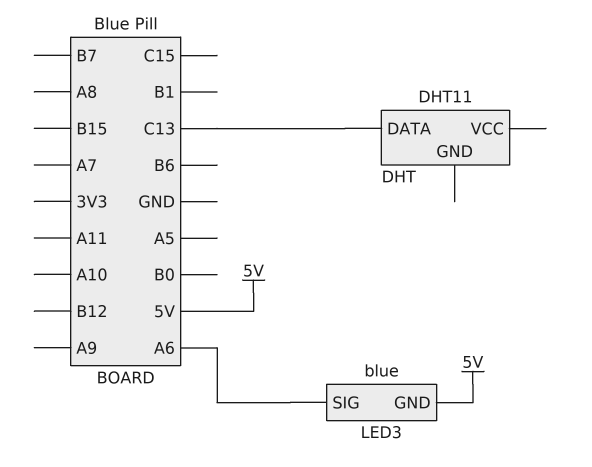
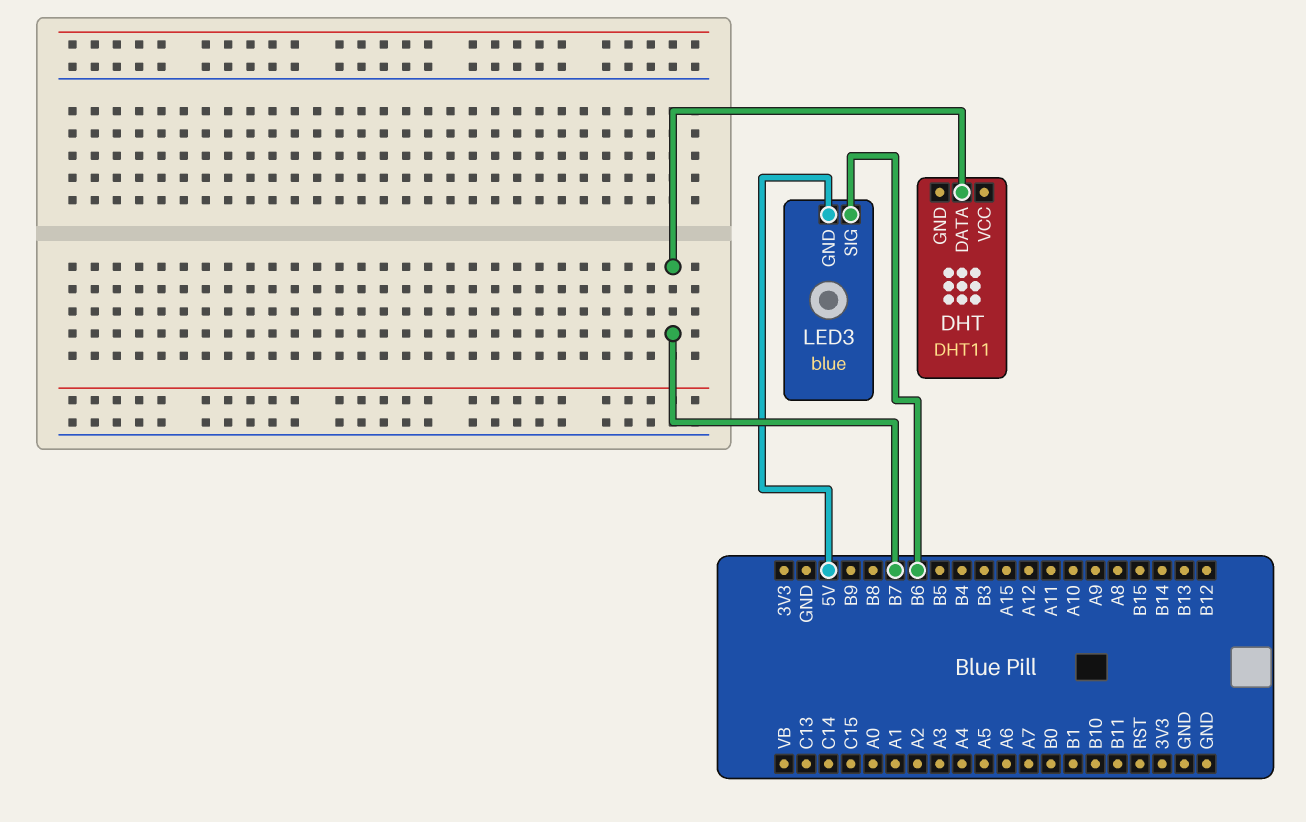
DHT pin DATA: C13 -> B7
LED3 pin SIG: A6 -> B6

